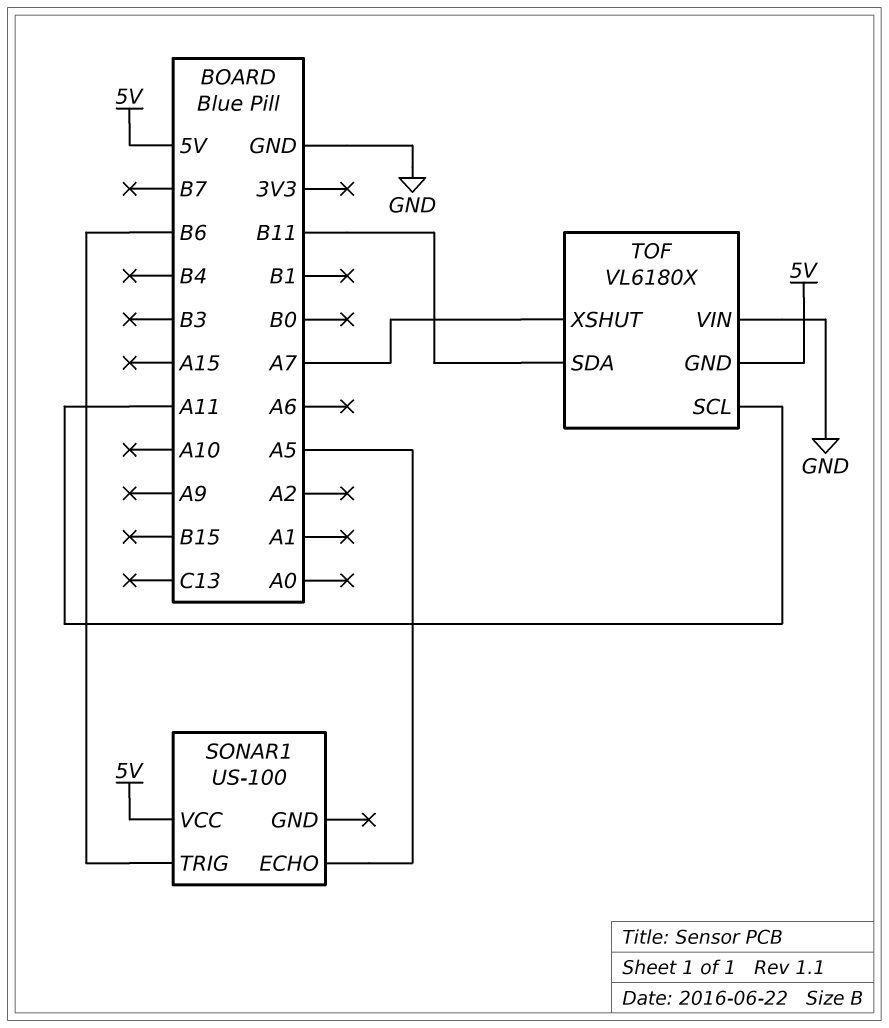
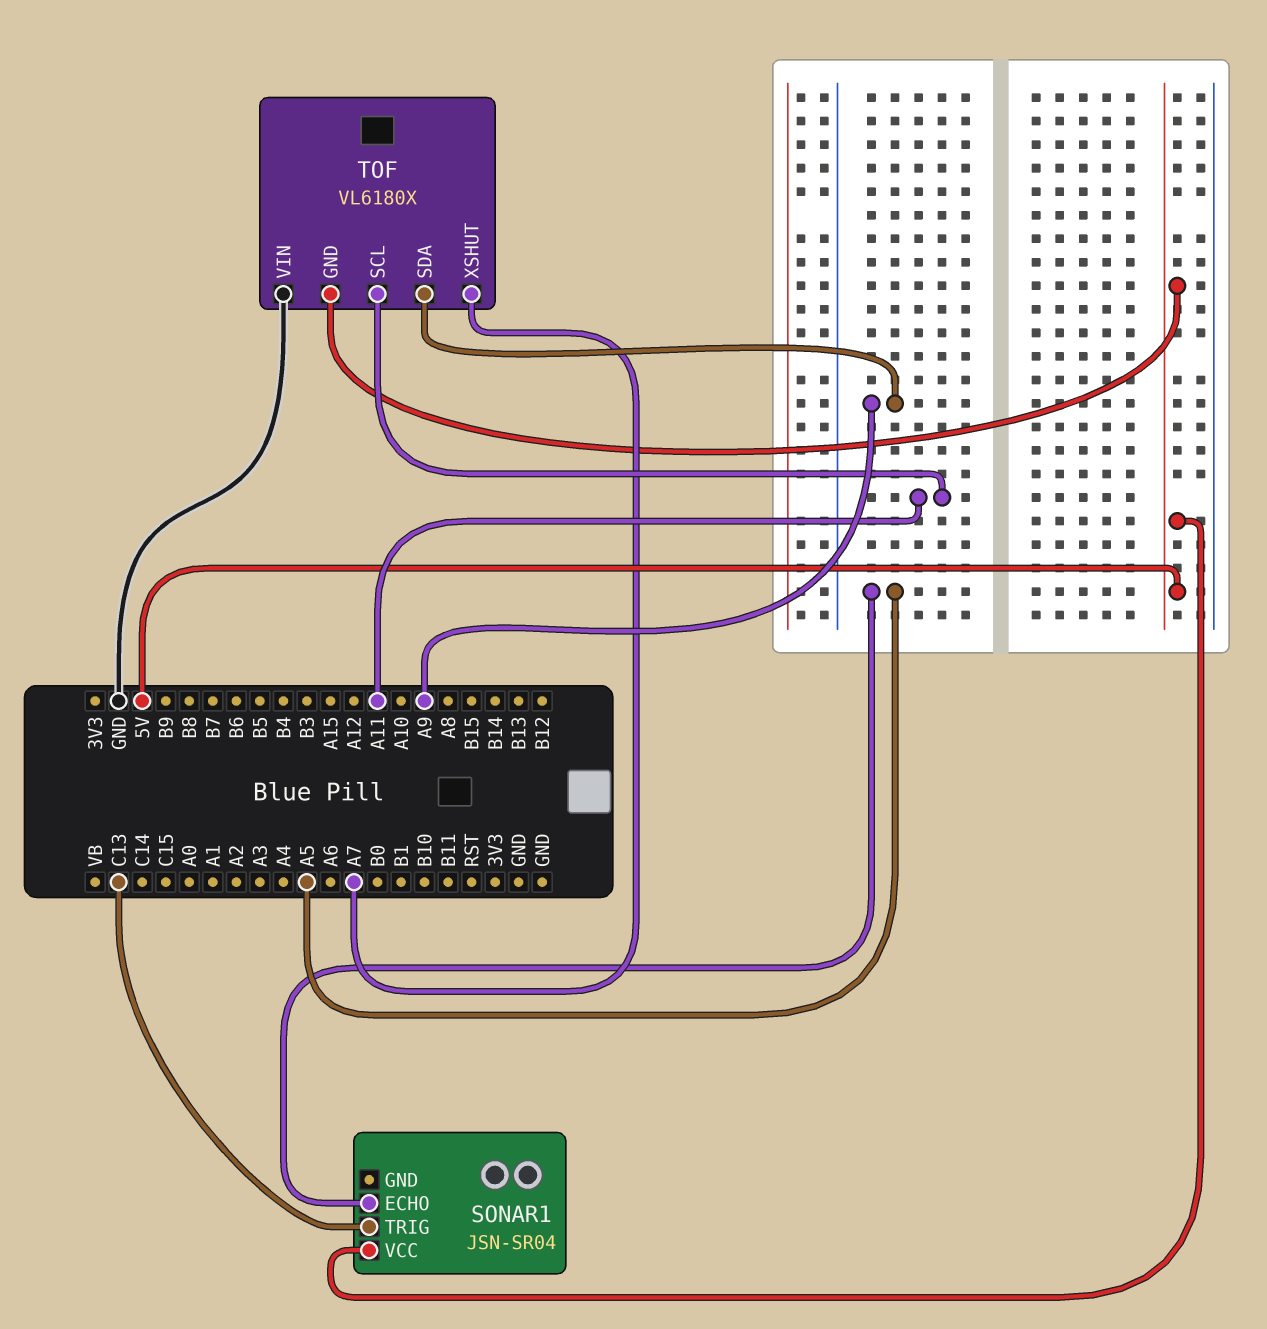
SONAR1: US-100 -> JSN-SR04
SONAR1 pin TRIG: B6 -> C13
TOF pin SDA: B11 -> A9

